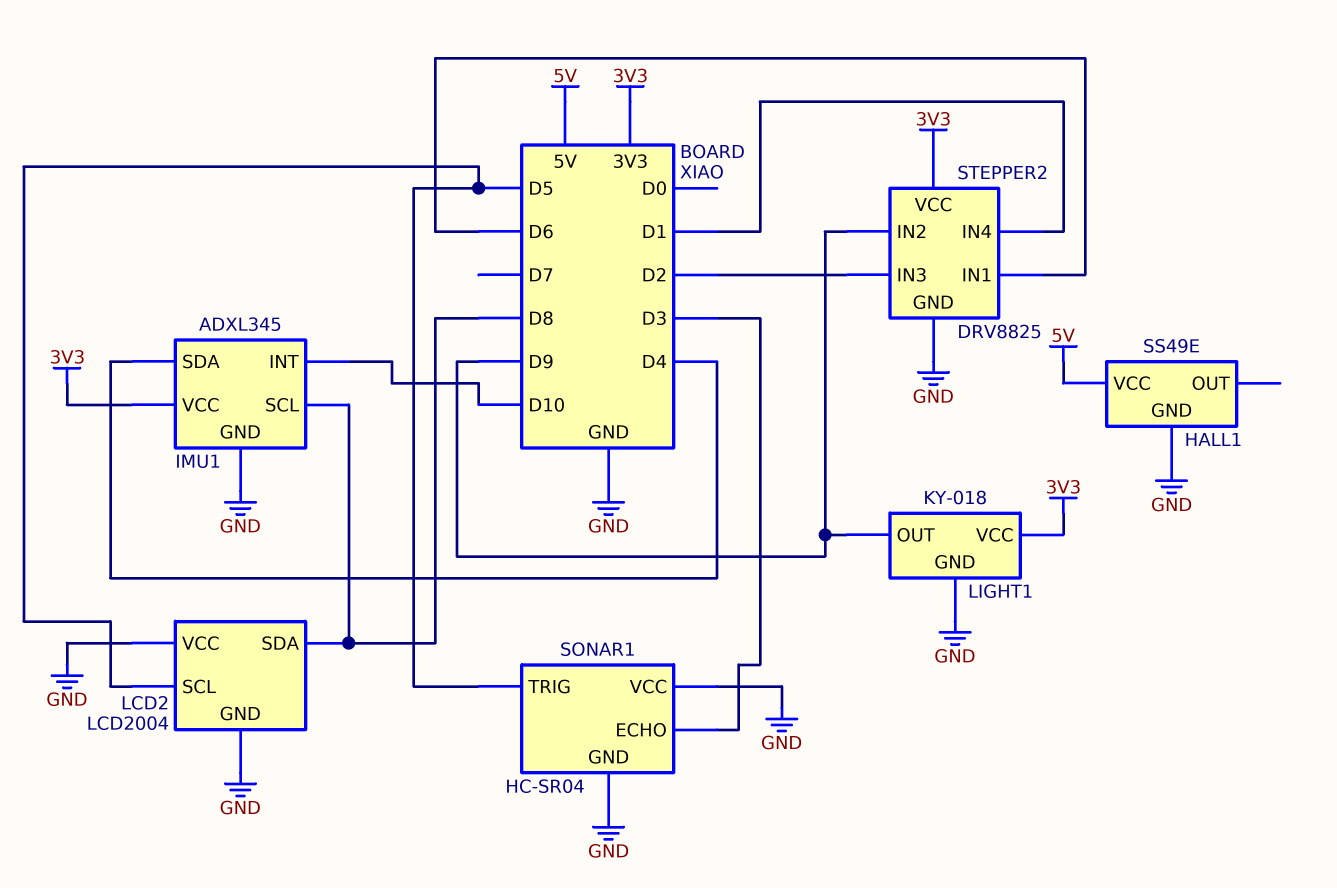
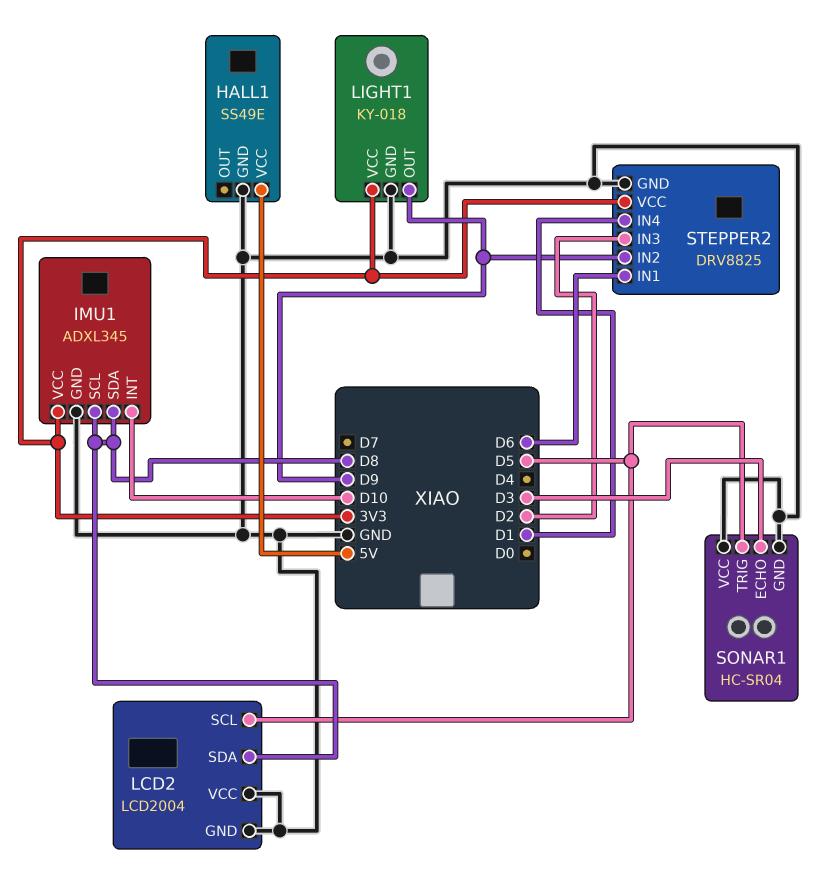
IMU1 pin SDA: D4 -> D8

